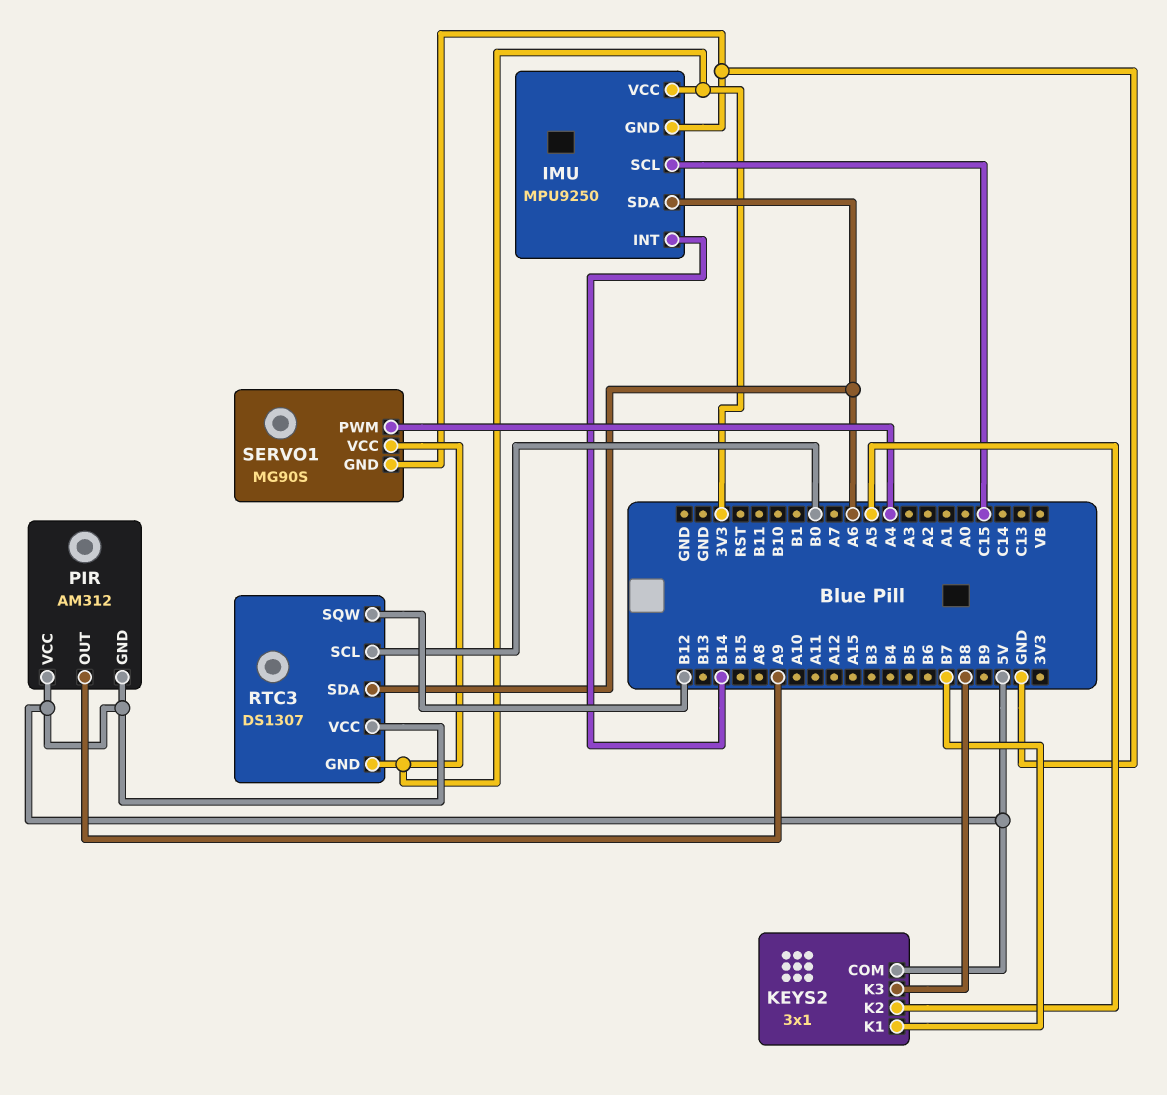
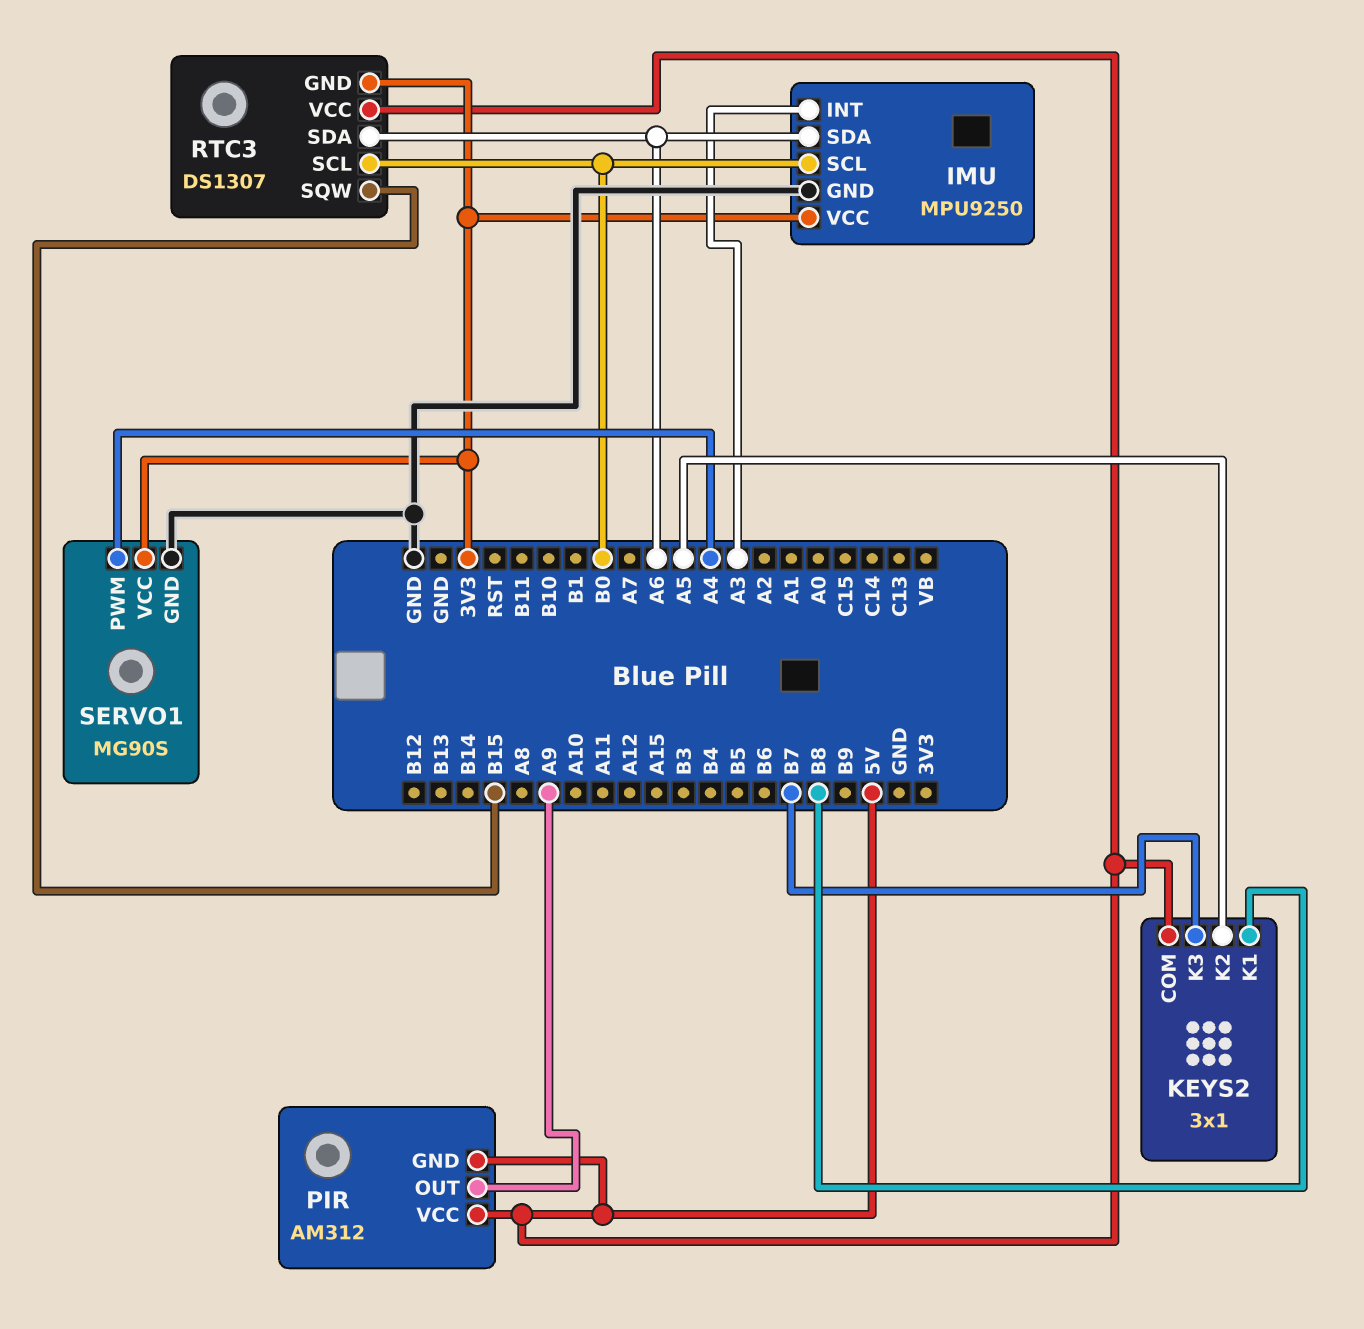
IMU pin INT: B14 -> A3
IMU pin SCL: C15 -> B0
KEYS2 pin K1: B7 -> B8
KEYS2 pin K3: B8 -> B7
RTC3 pin SQW: B12 -> B15

